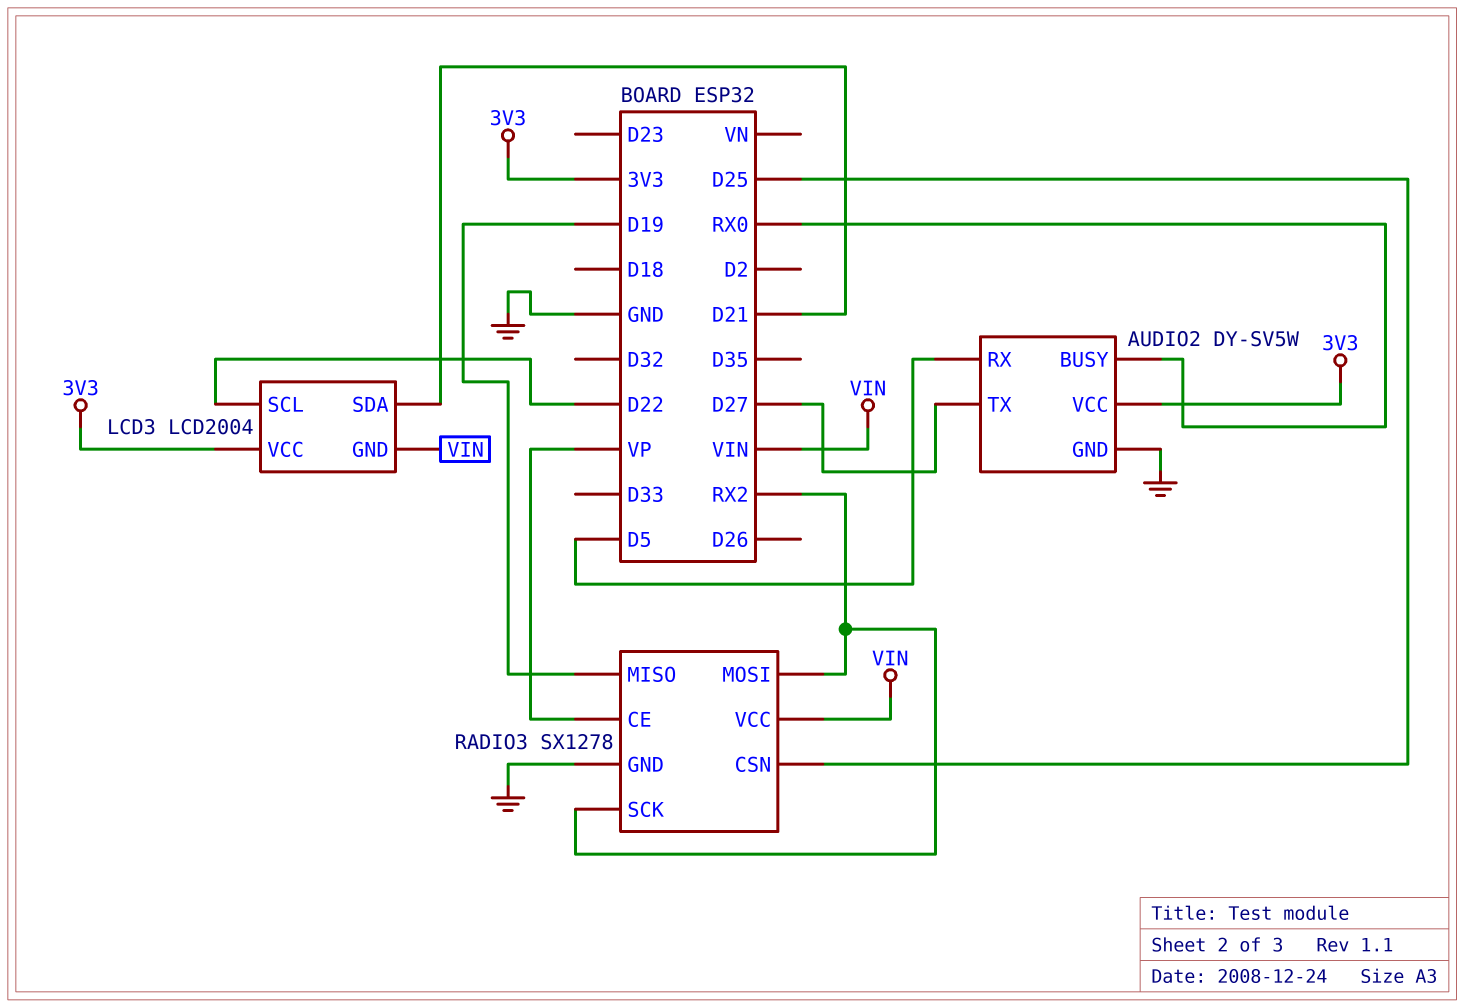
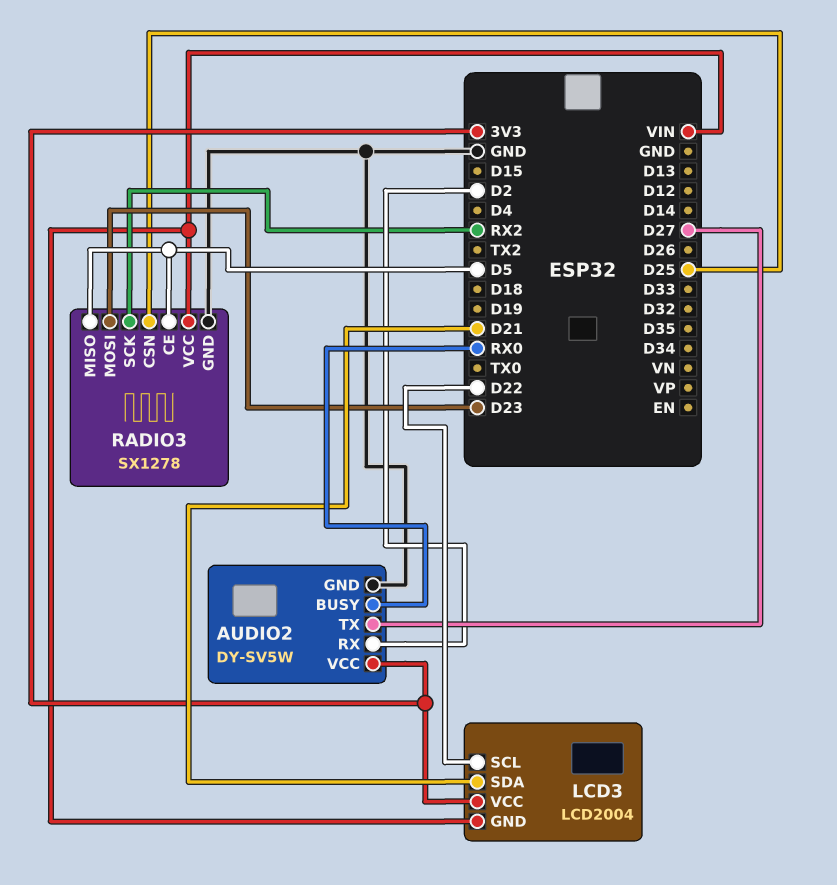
AUDIO2 pin RX: D5 -> D2
RADIO3 pin CE: VP -> D5
RADIO3 pin MISO: D19 -> D5
RADIO3 pin MOSI: RX2 -> D23

